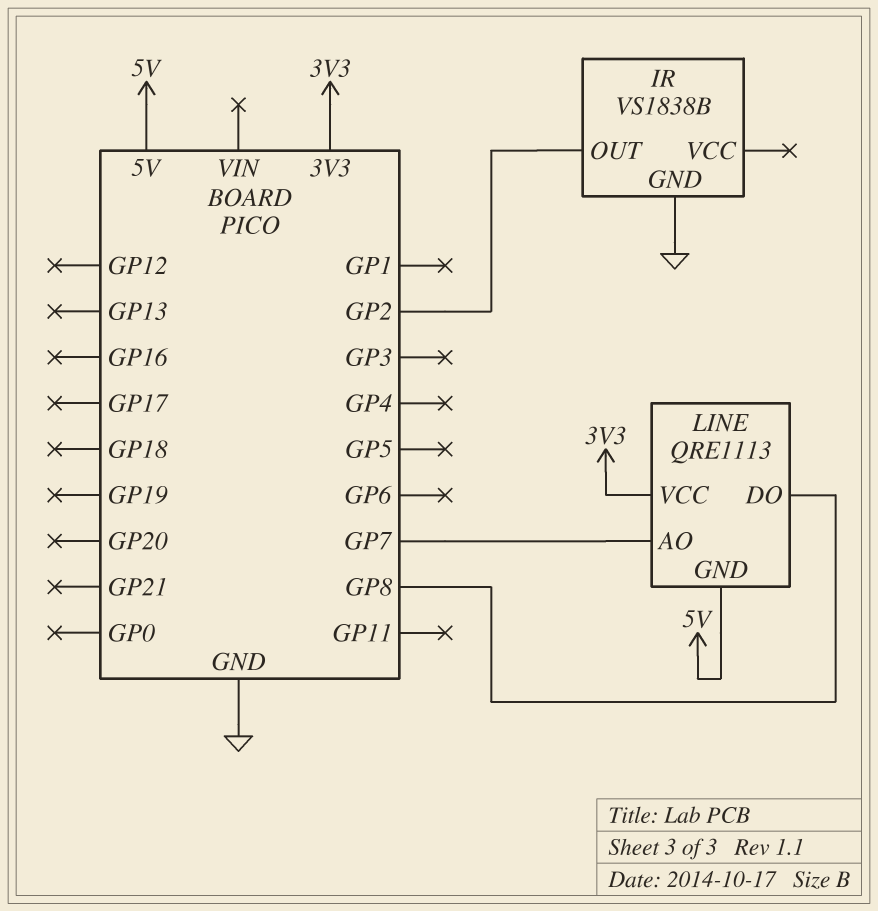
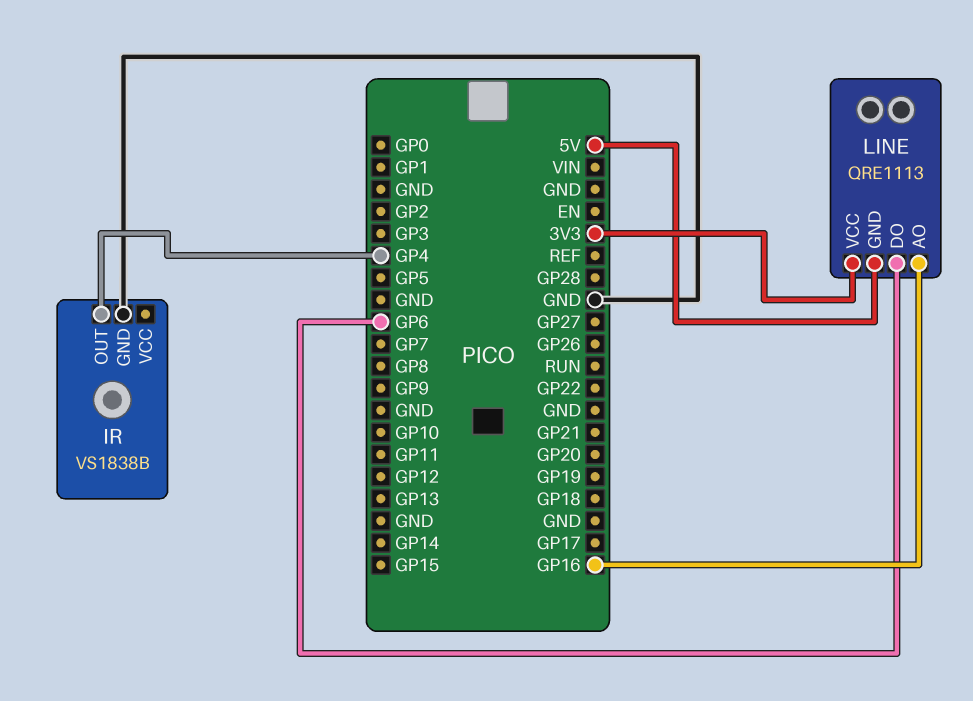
IR pin OUT: GP2 -> GP4
LINE pin AO: GP7 -> GP16
LINE pin DO: GP8 -> GP6

